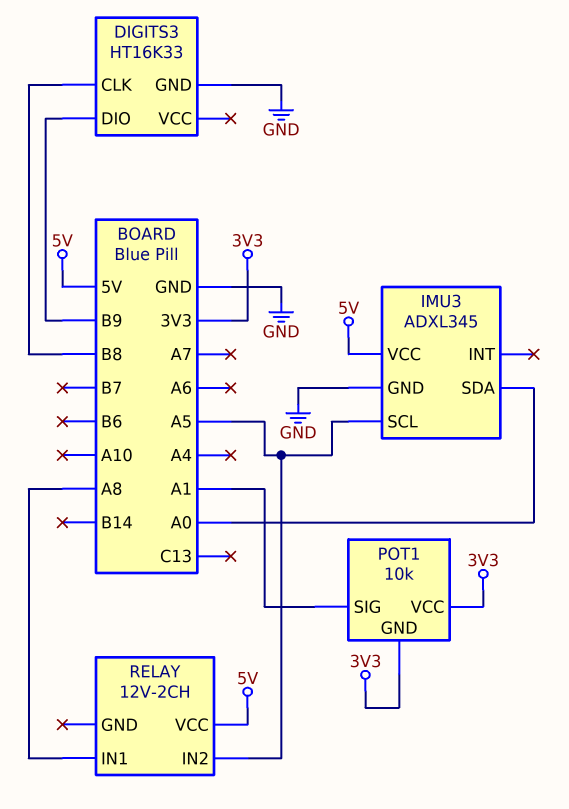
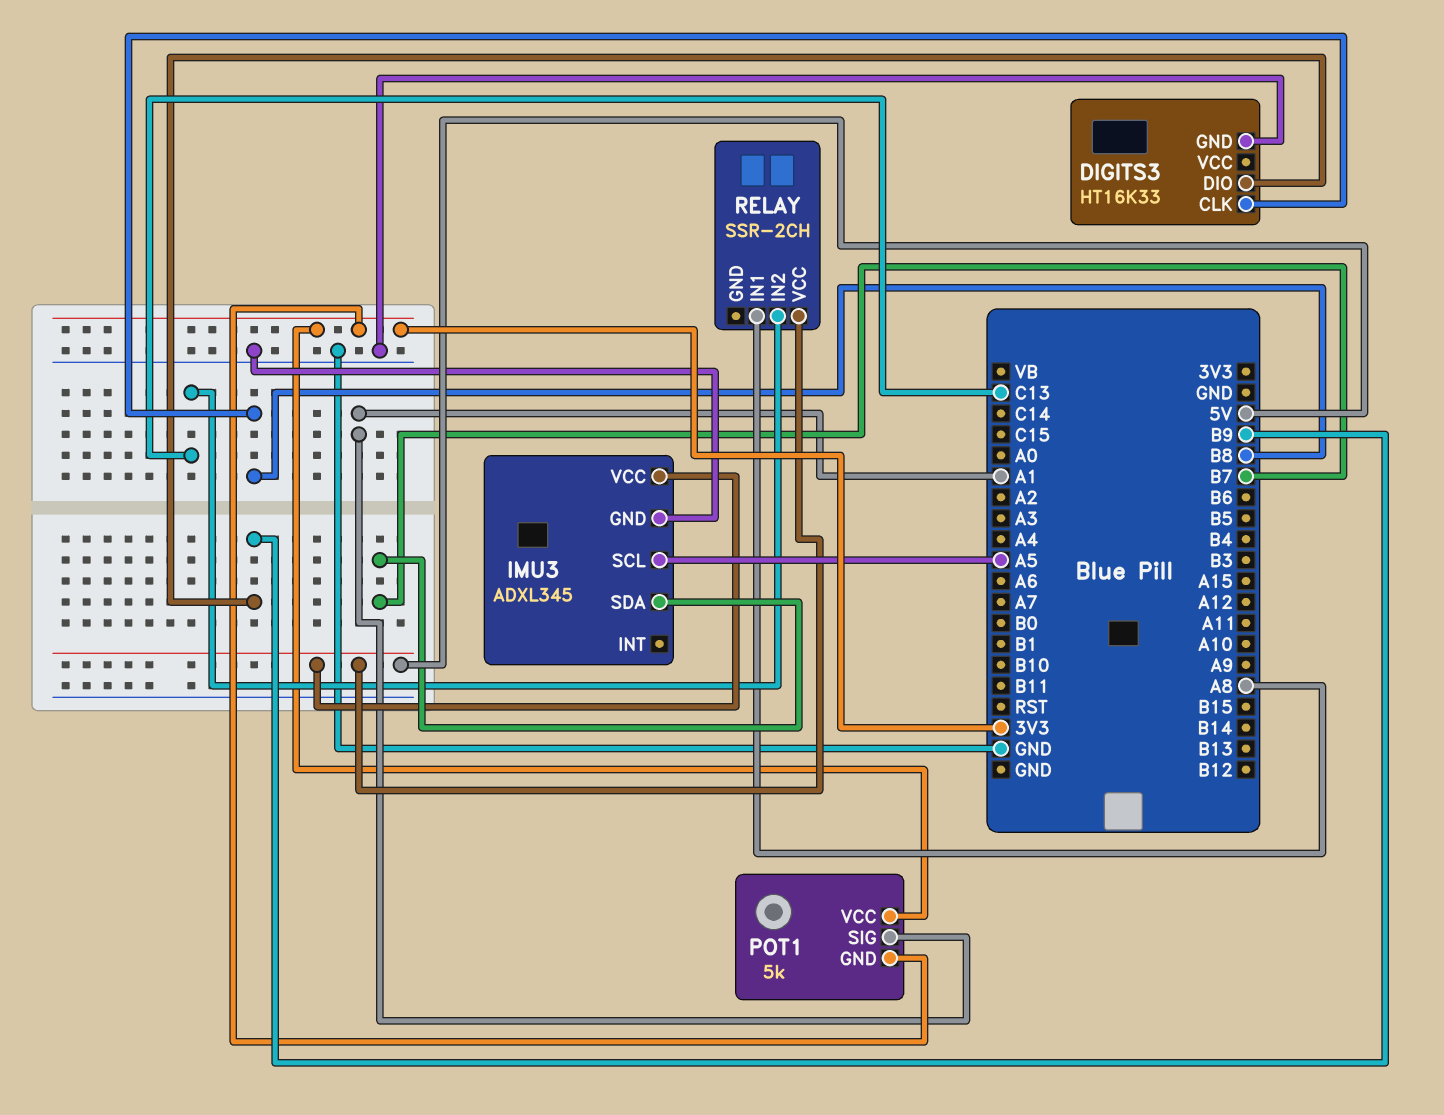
IMU3 pin SDA: A0 -> B7
POT1: 10k -> 5k
RELAY: 12V-2CH -> SSR-2CH
RELAY pin IN2: A5 -> C13

